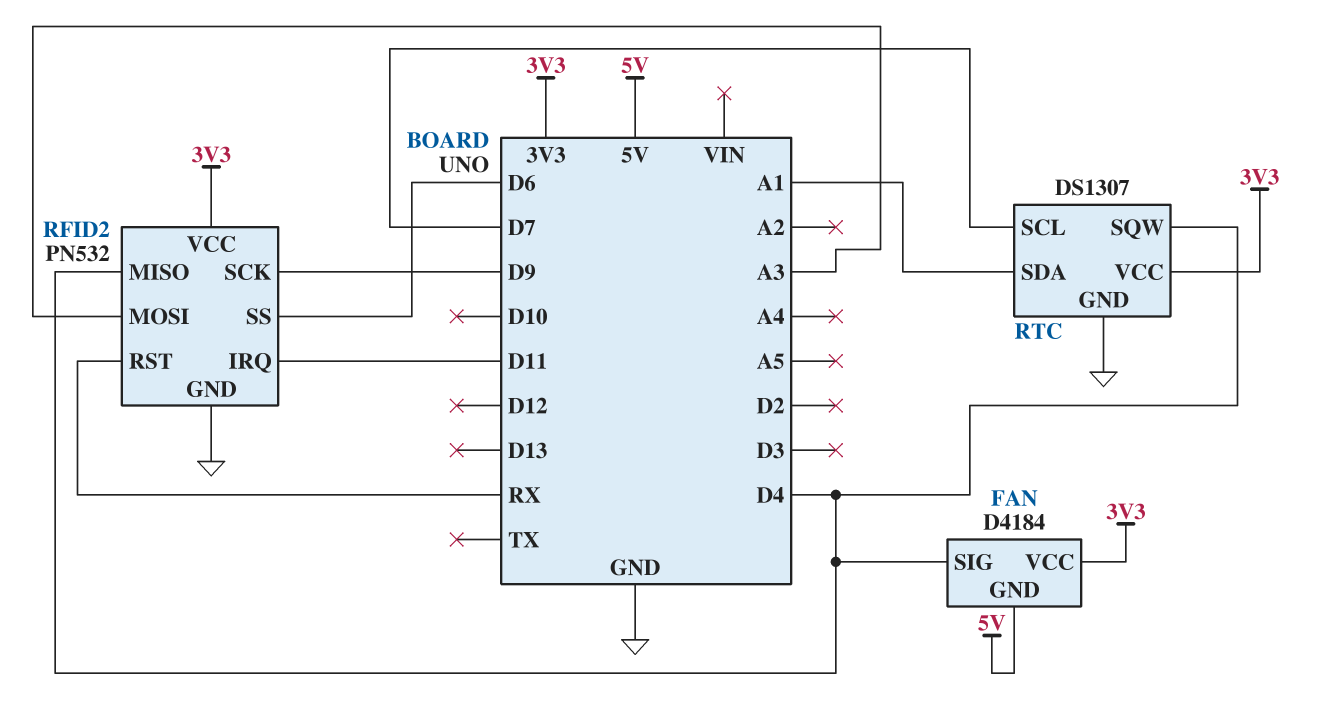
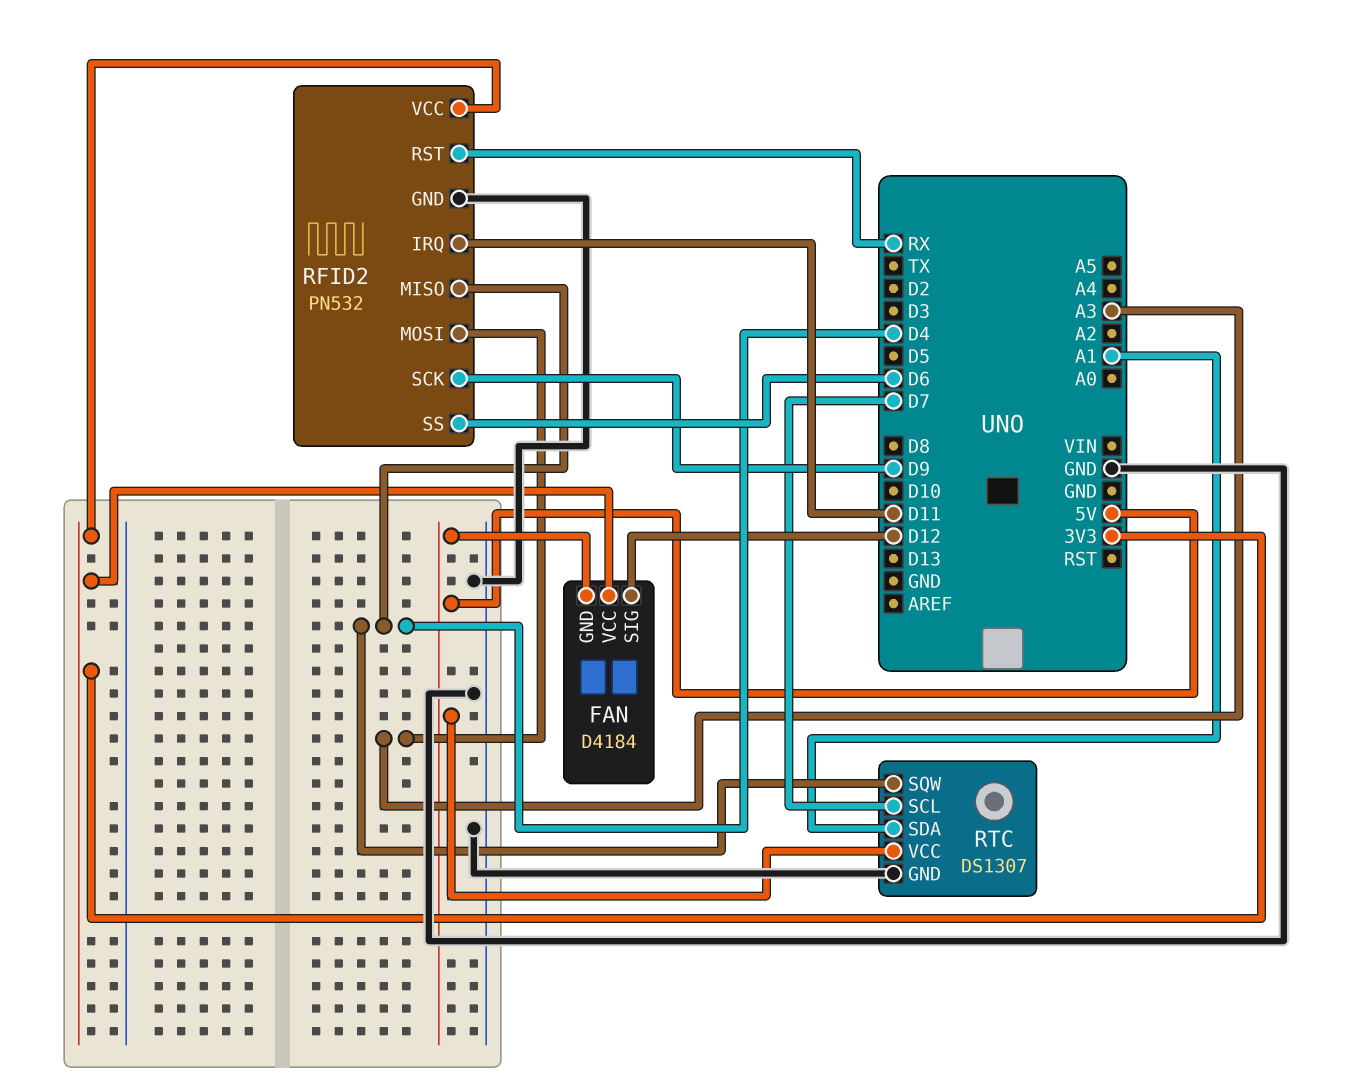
FAN pin SIG: D4 -> D12
RTC pin VCC: 3V3 -> 5V

